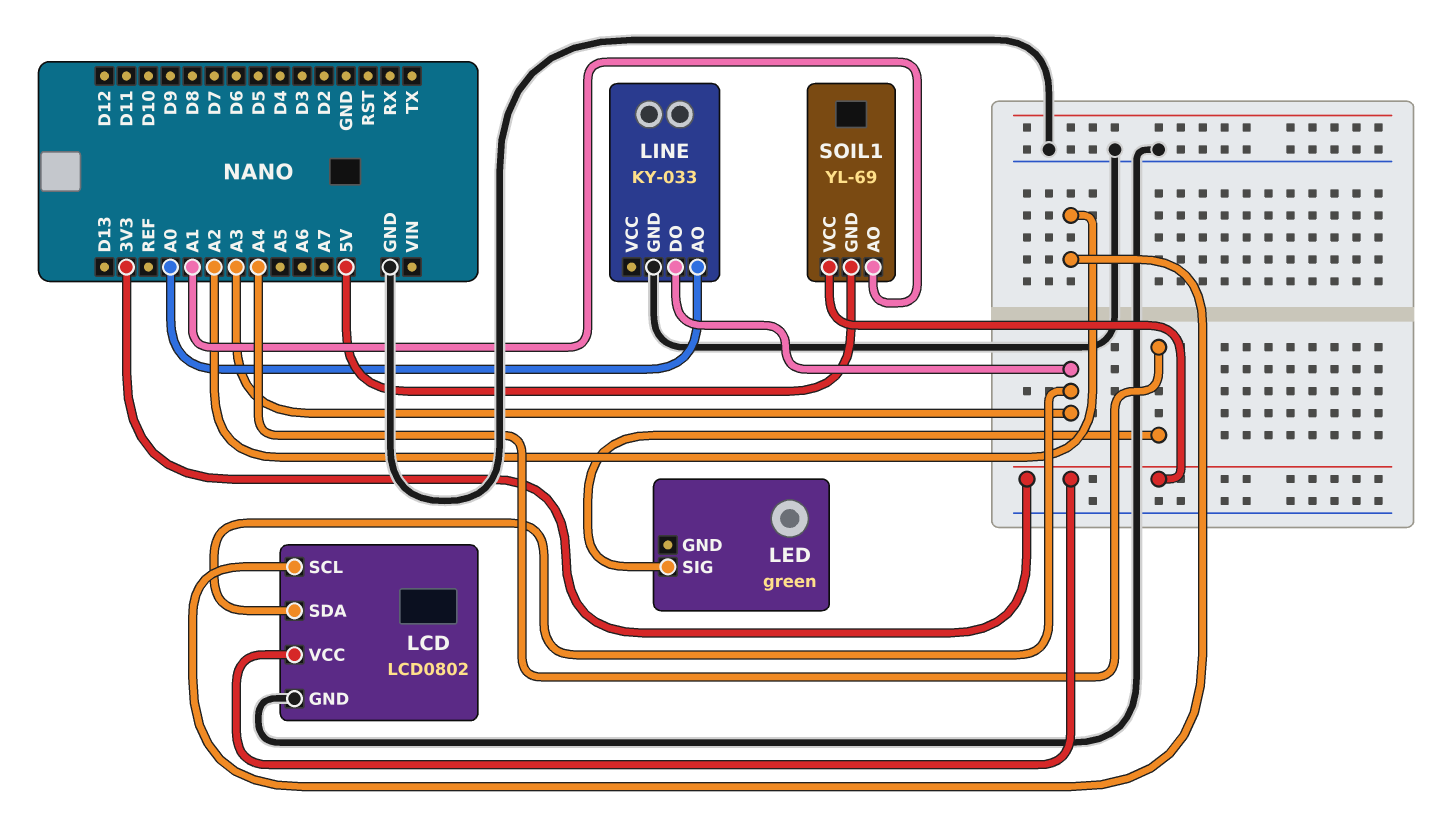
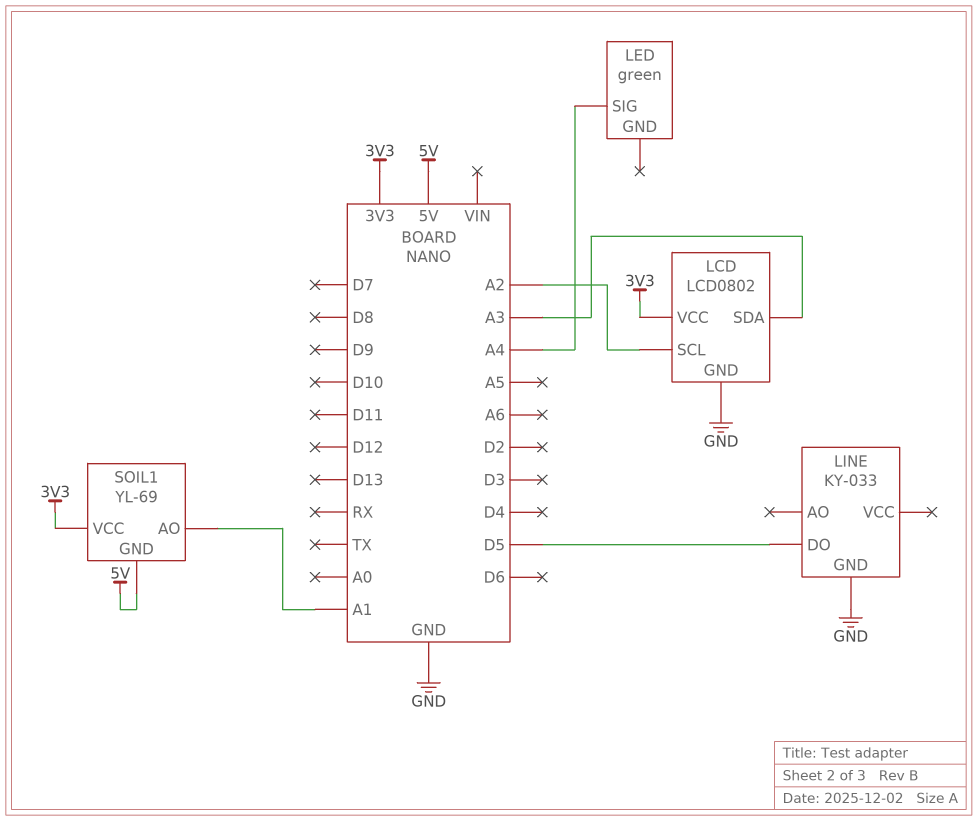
LINE pin AO: A0 -> none
LINE pin DO: A3 -> D5

